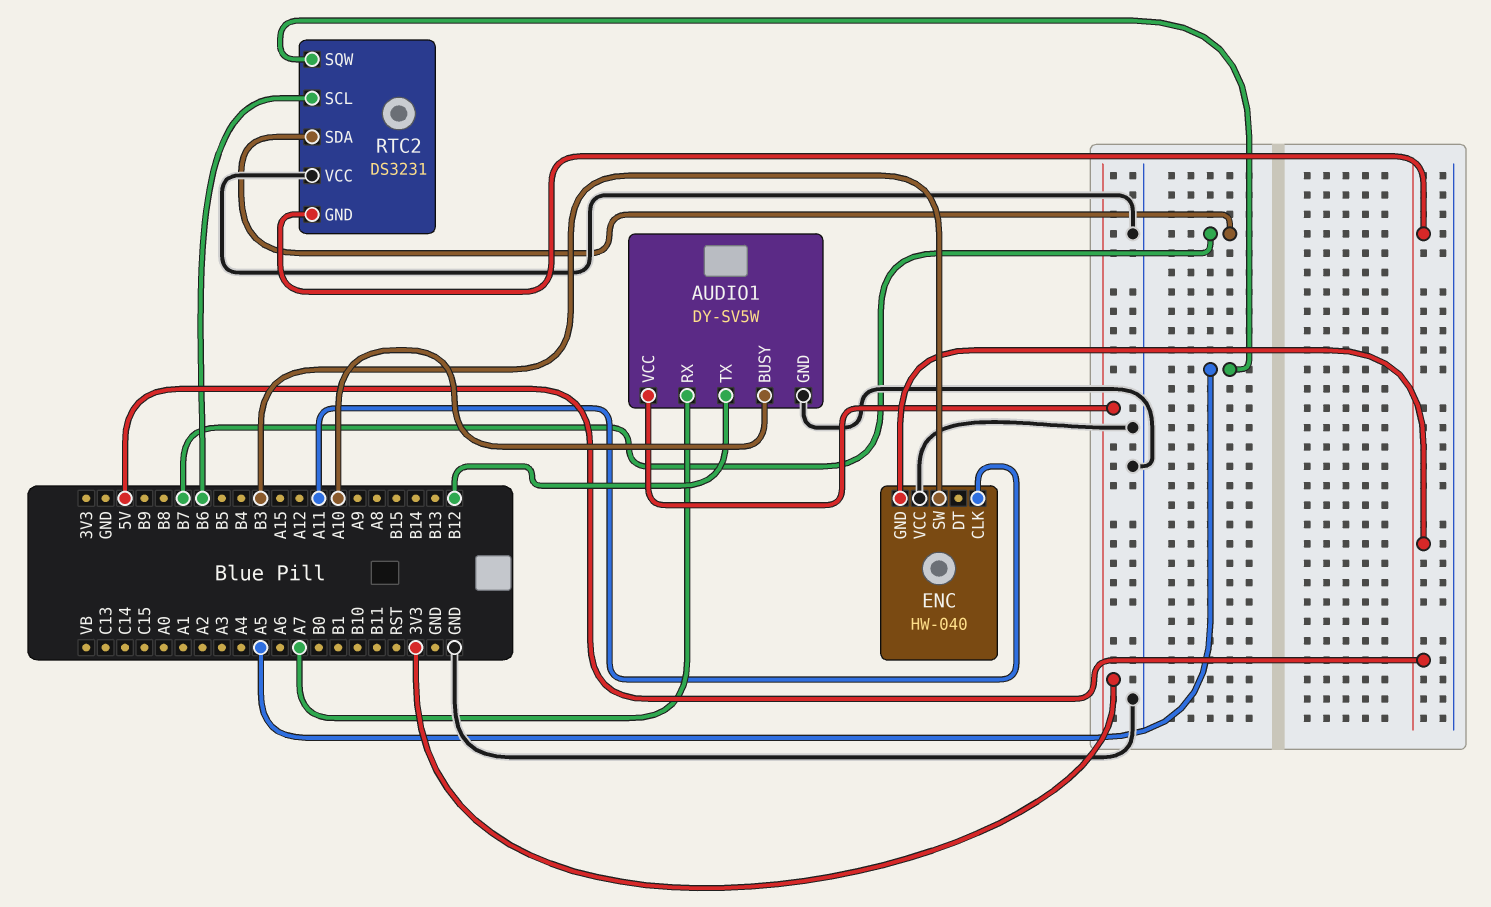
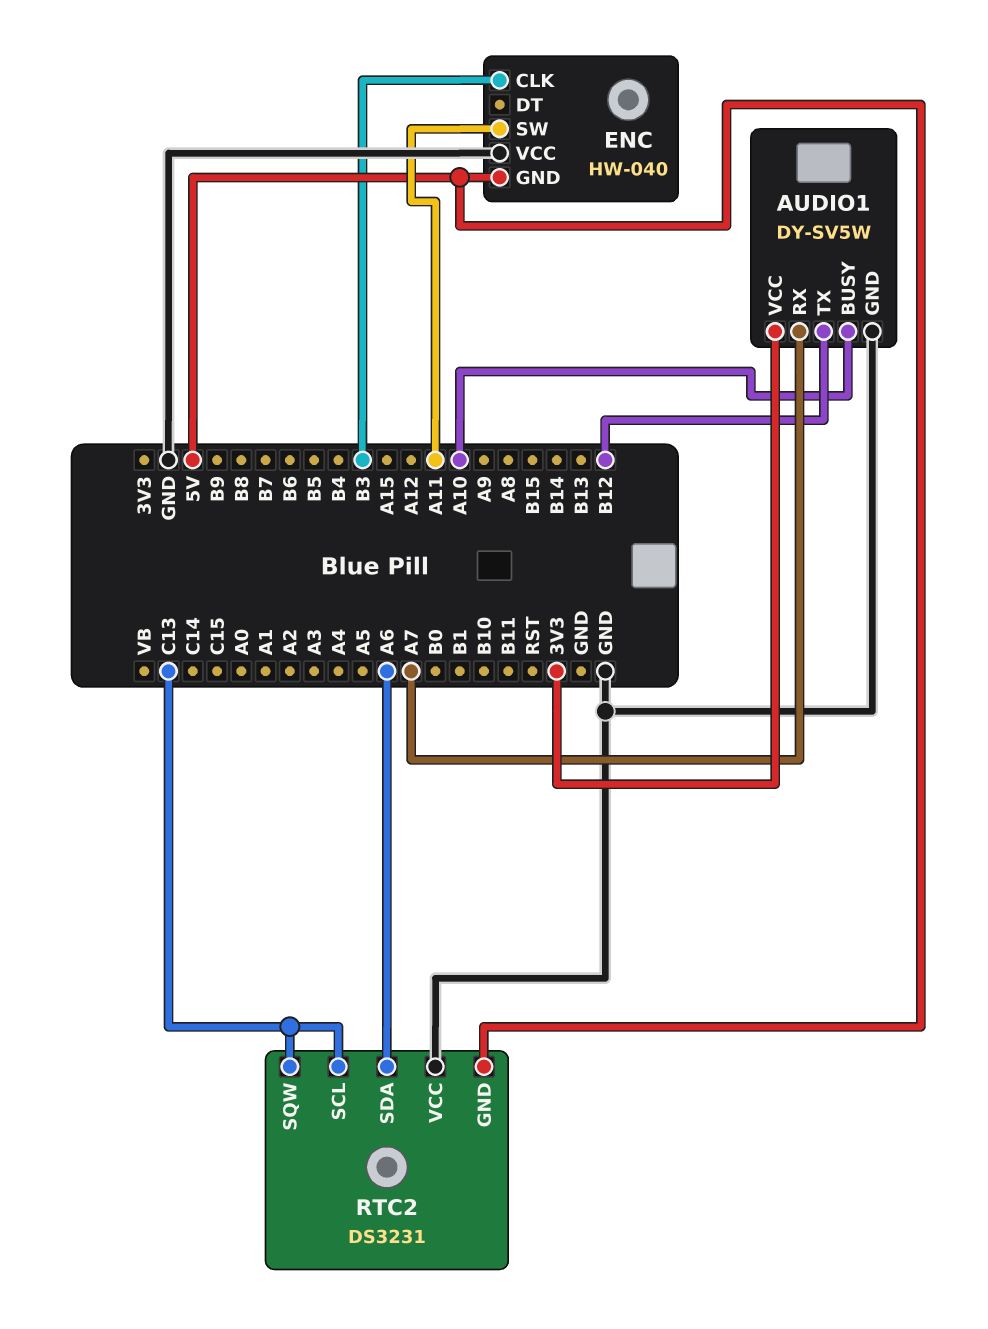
ENC pin CLK: A11 -> B3
ENC pin SW: B3 -> A11
RTC2 pin SCL: B6 -> C13
RTC2 pin SDA: B7 -> A6
RTC2 pin SQW: A5 -> C13

